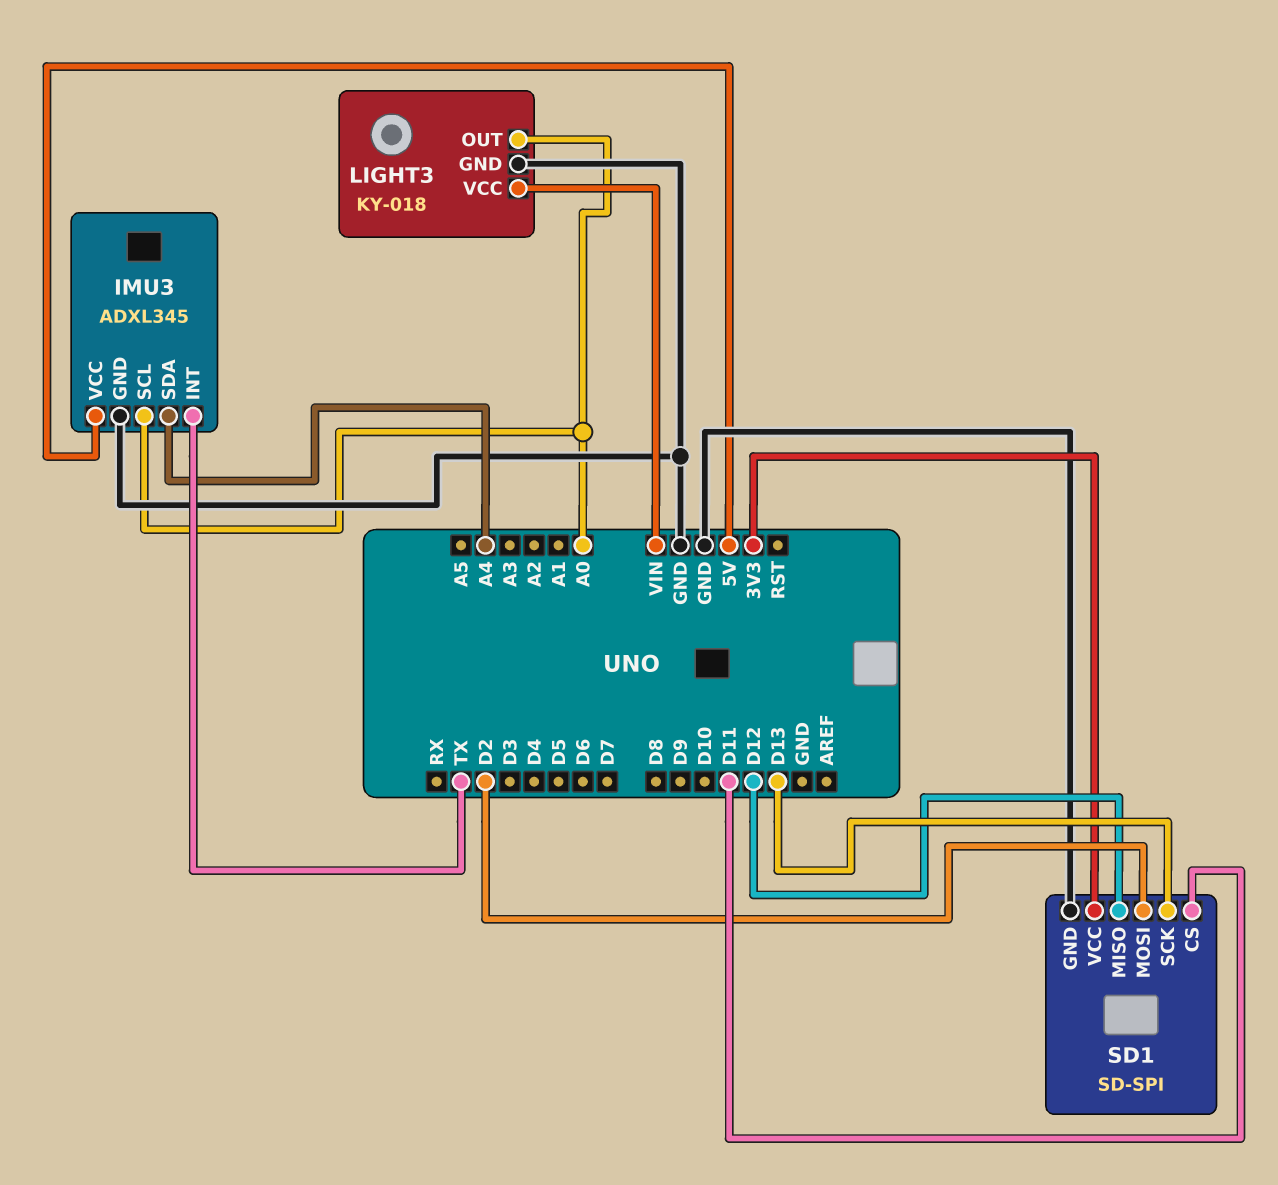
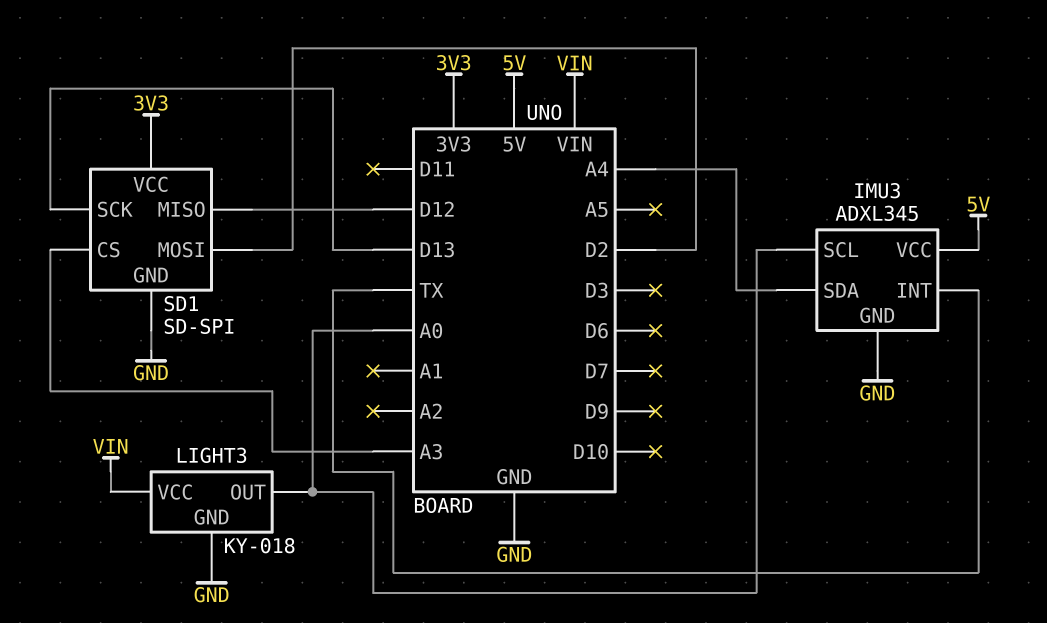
SD1 pin CS: D11 -> A3

